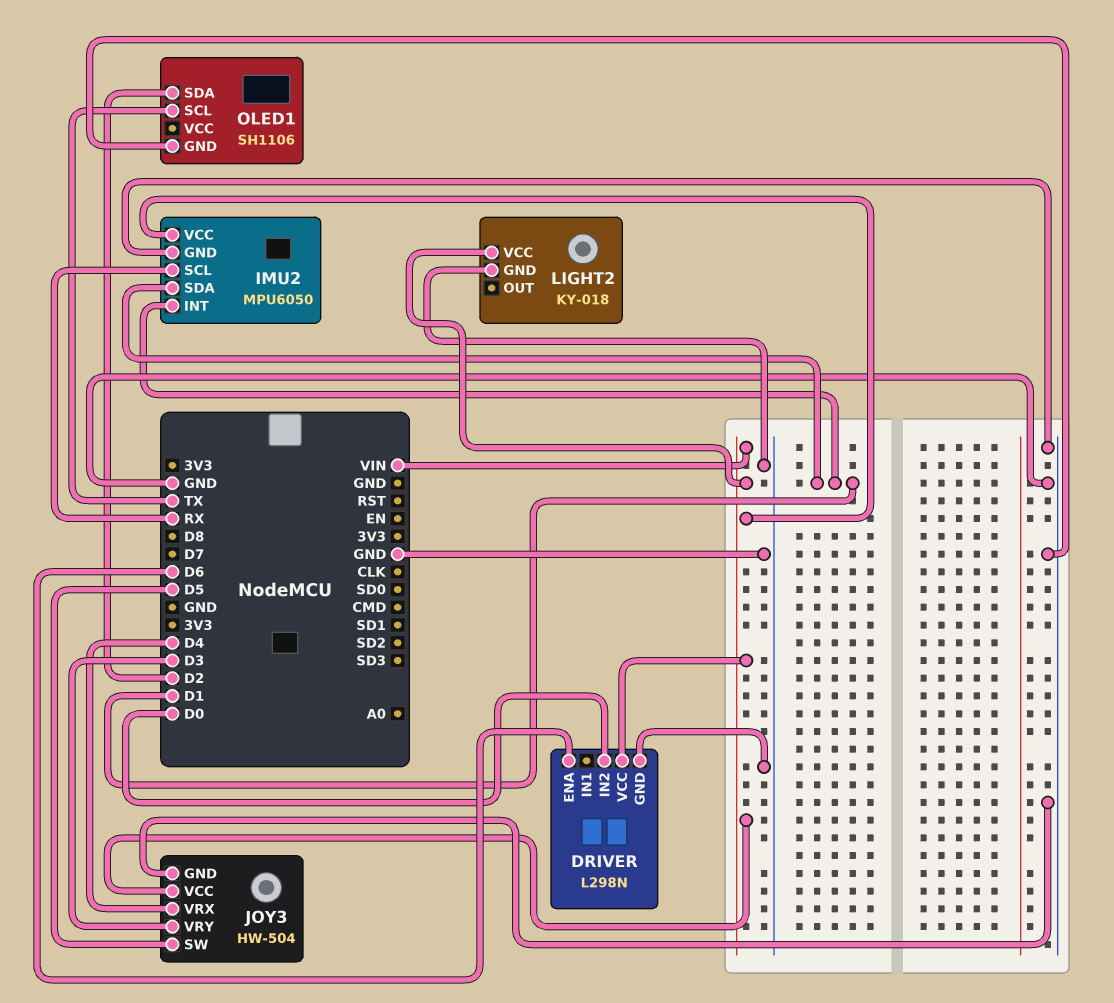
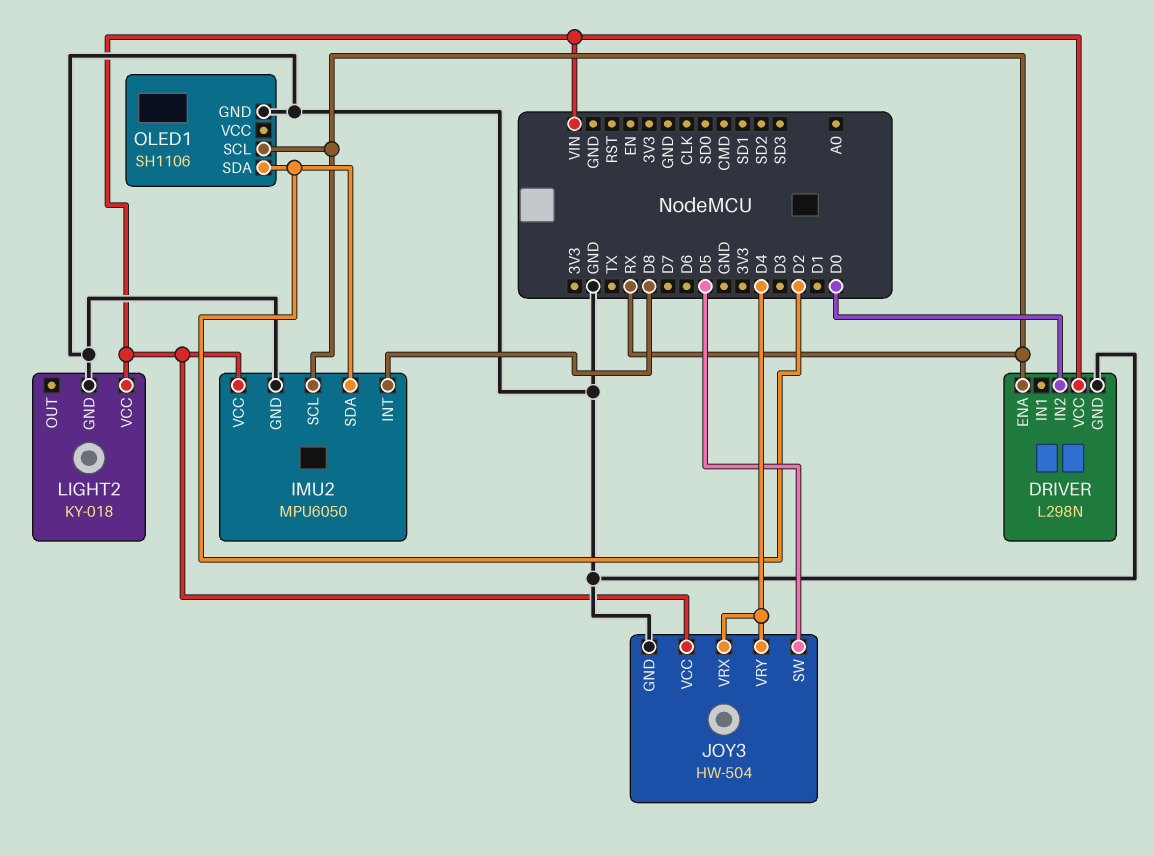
DRIVER pin ENA: D6 -> RX
IMU2 pin INT: D1 -> D8
IMU2 pin SDA: D1 -> D2
JOY3 pin VRY: D3 -> D4
OLED1 pin SCL: TX -> RX

